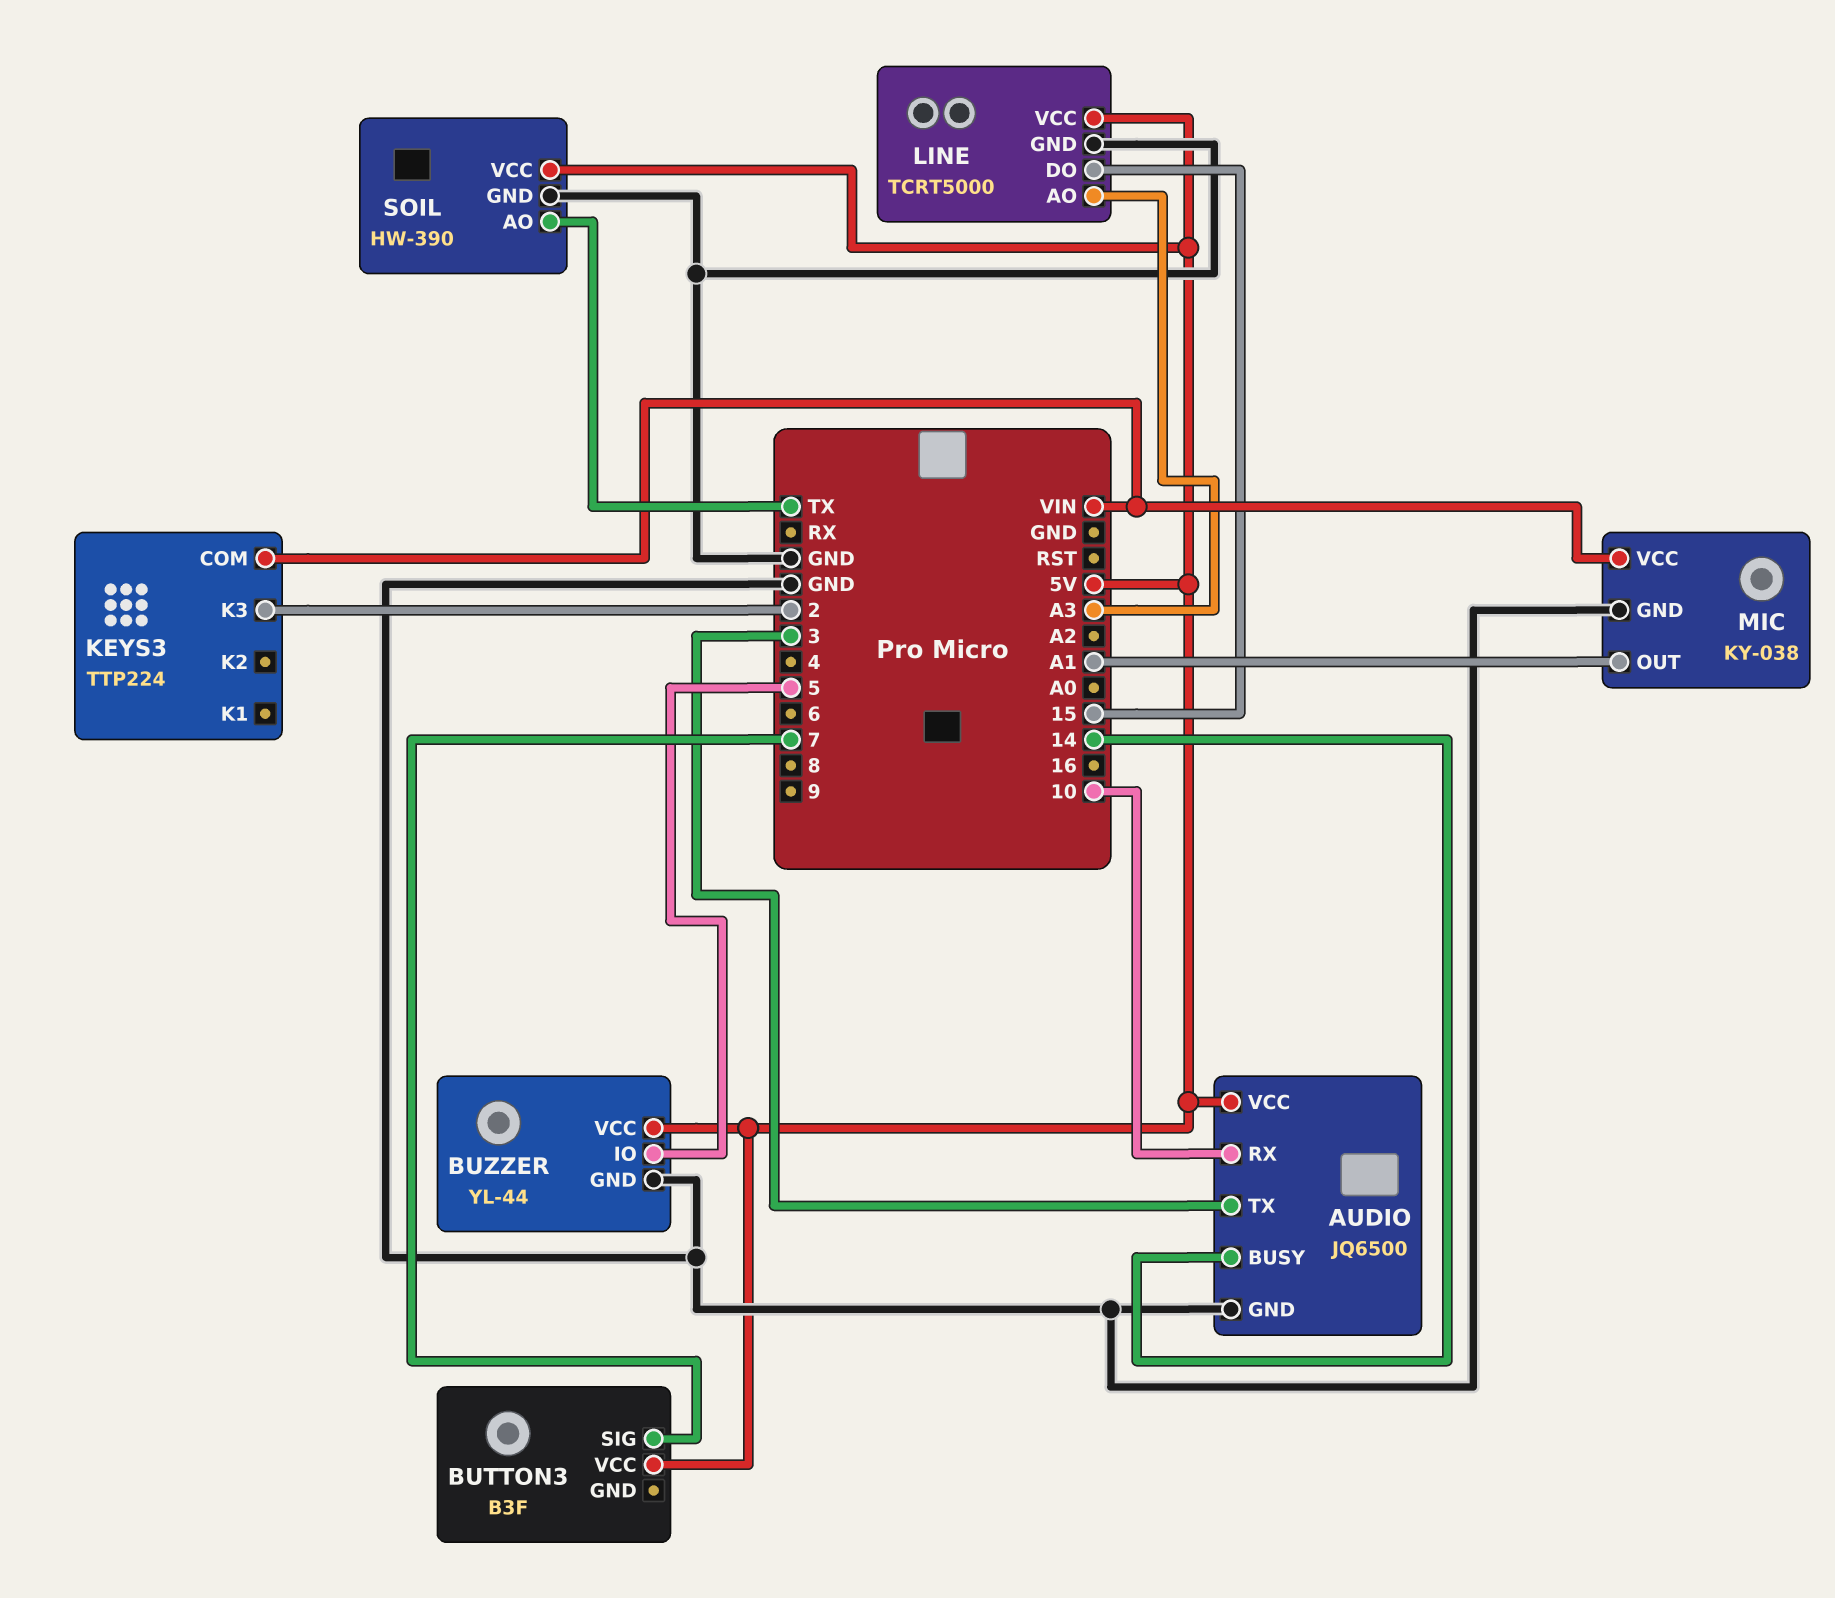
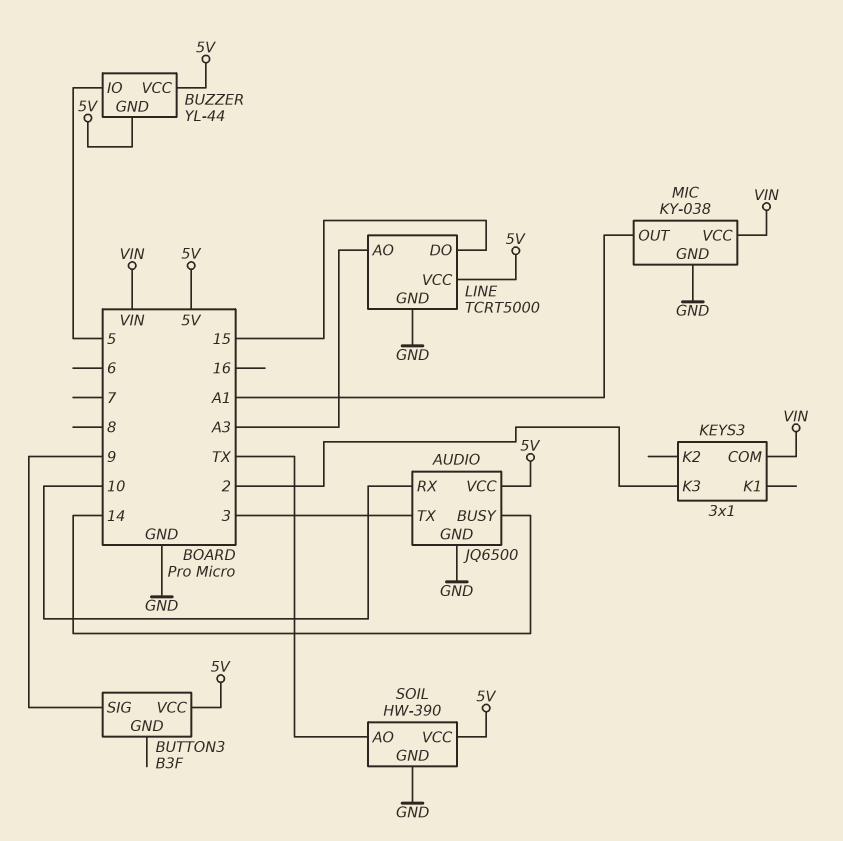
BUTTON3 pin SIG: 7 -> 9
BUZZER pin GND: GND -> 5V
KEYS3: TTP224 -> 3x1

